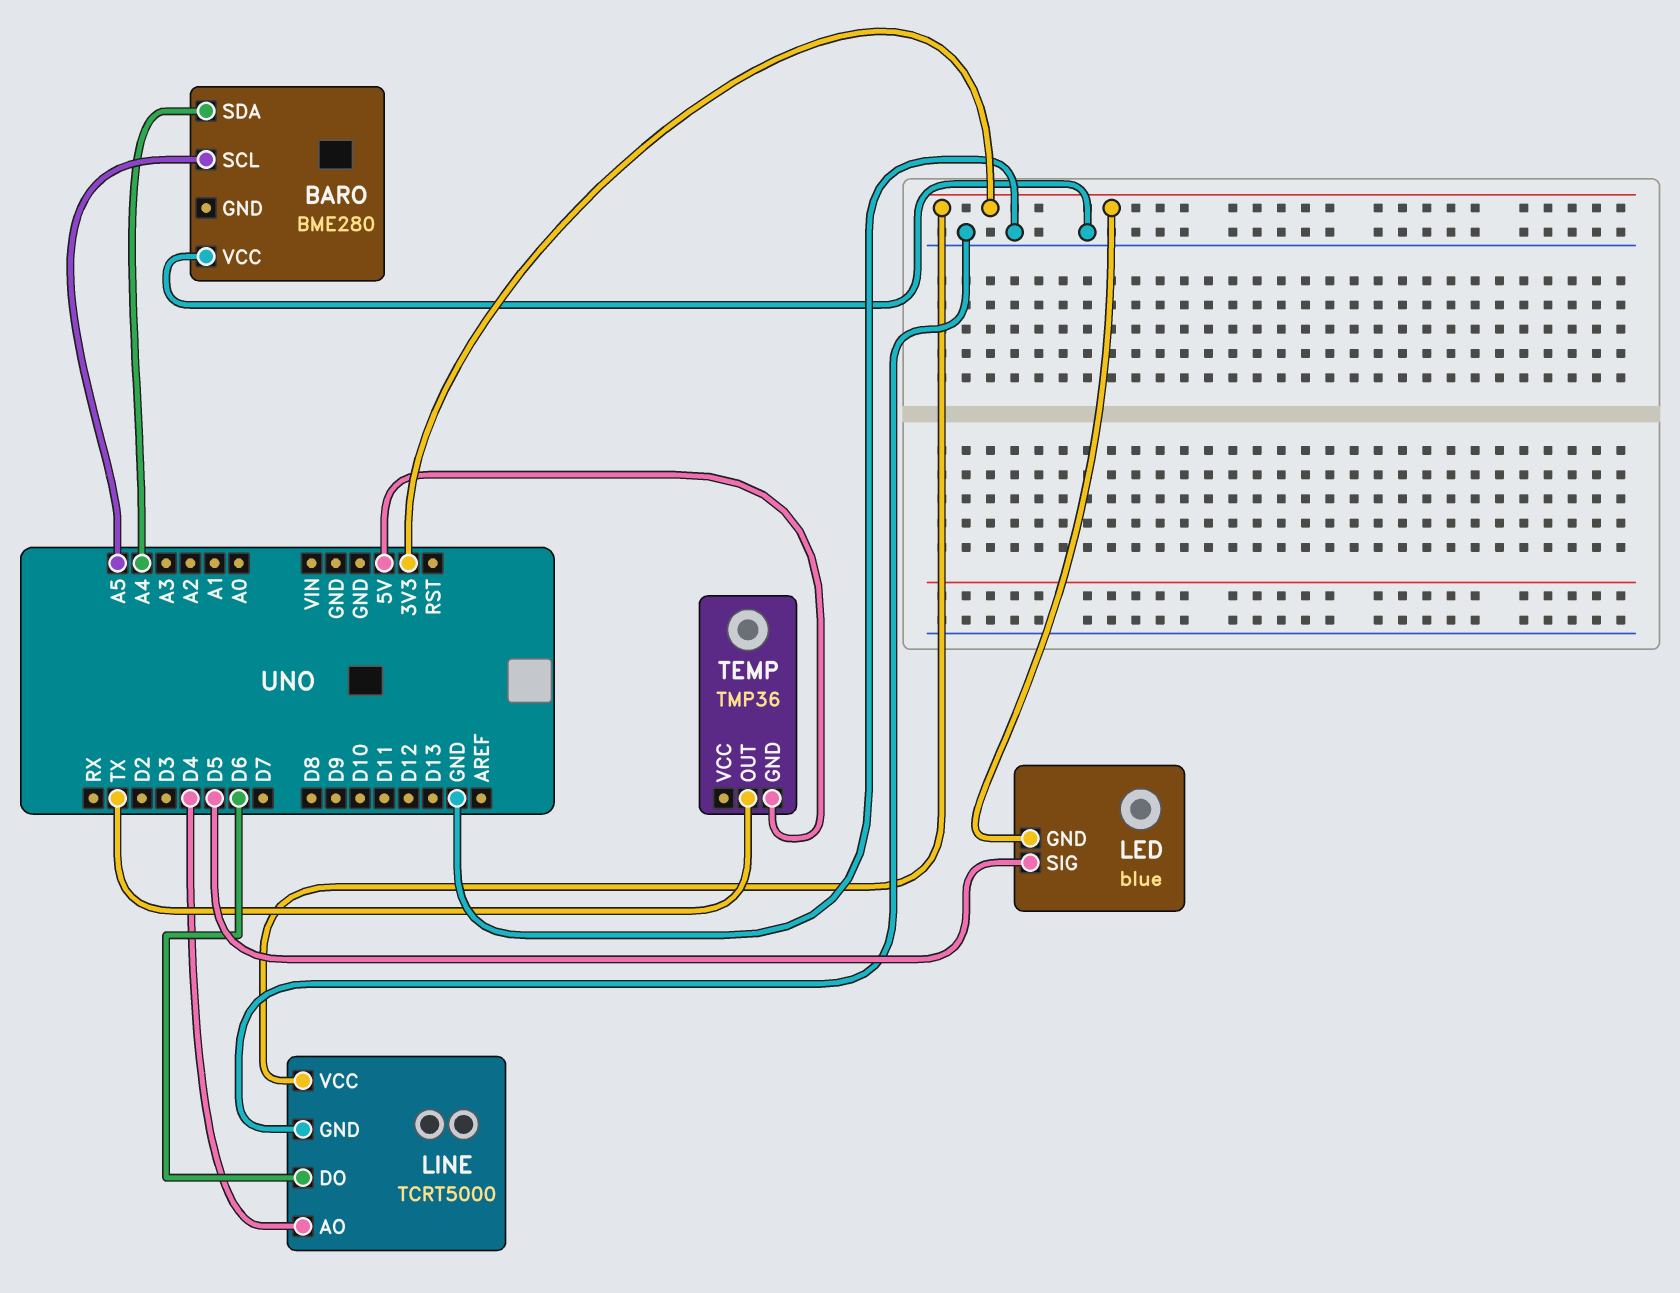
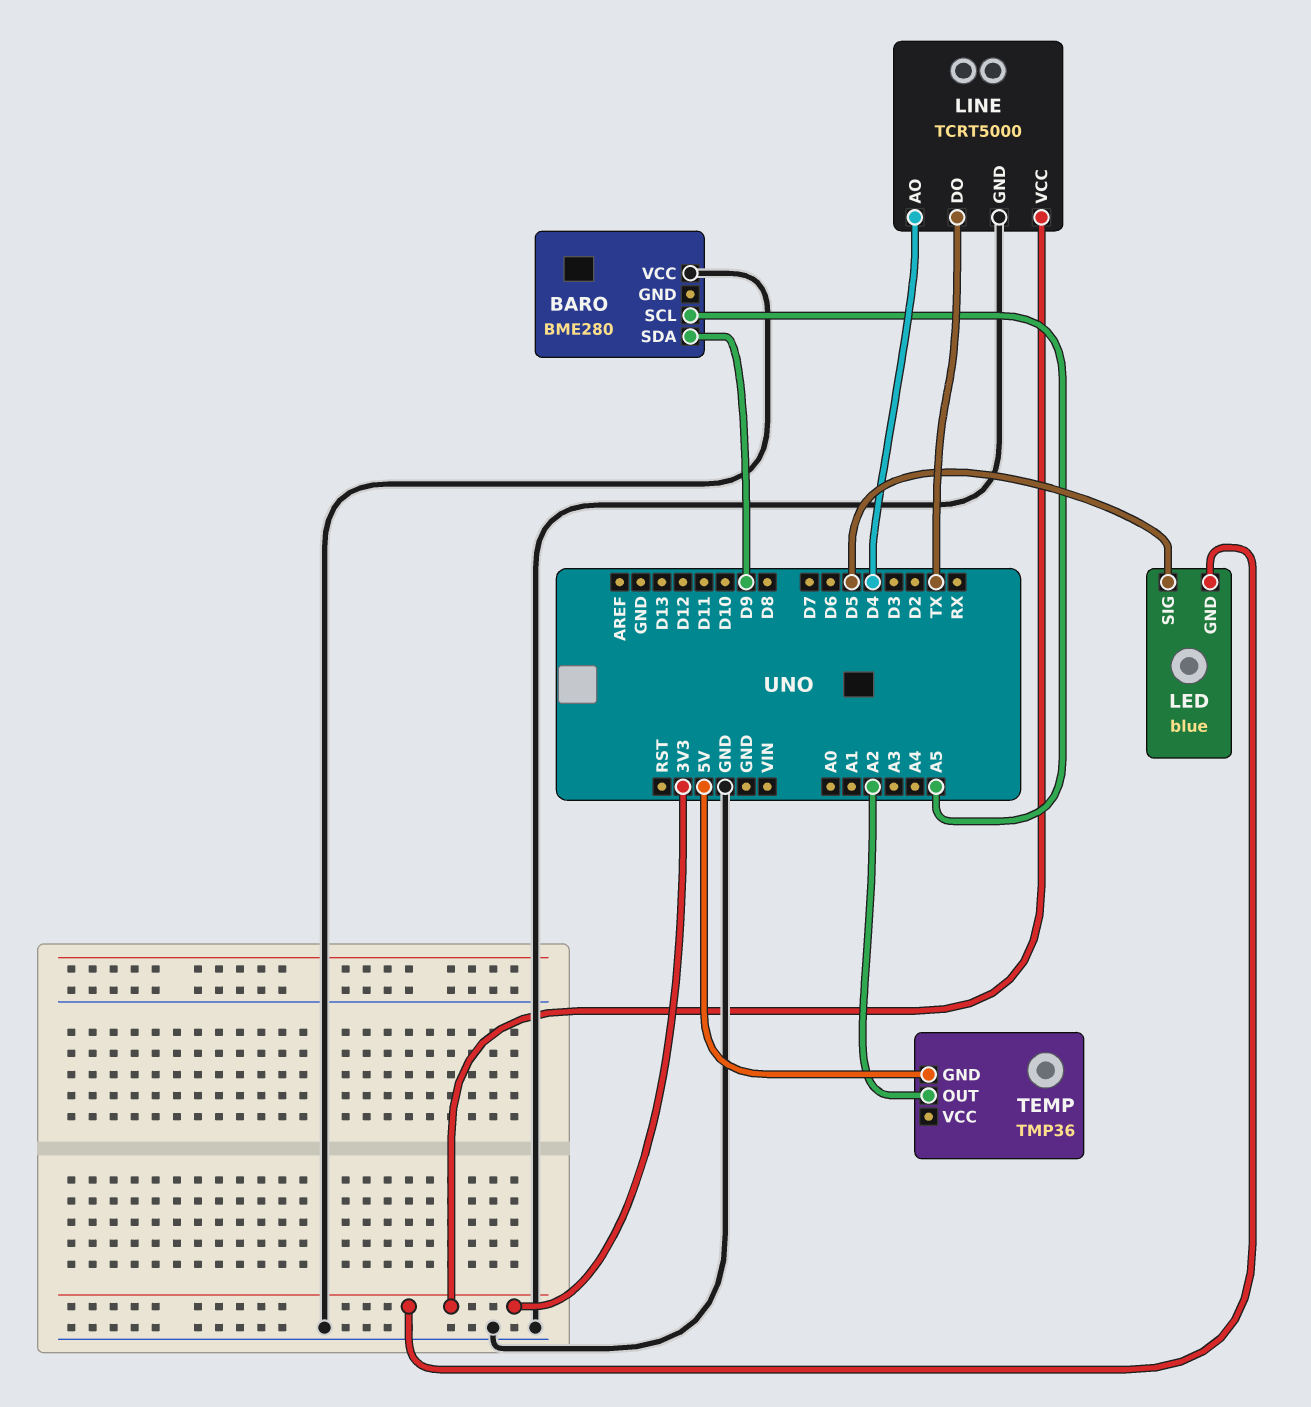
BARO pin SDA: A4 -> D9
LINE pin DO: D6 -> TX
TEMP pin OUT: TX -> A2

